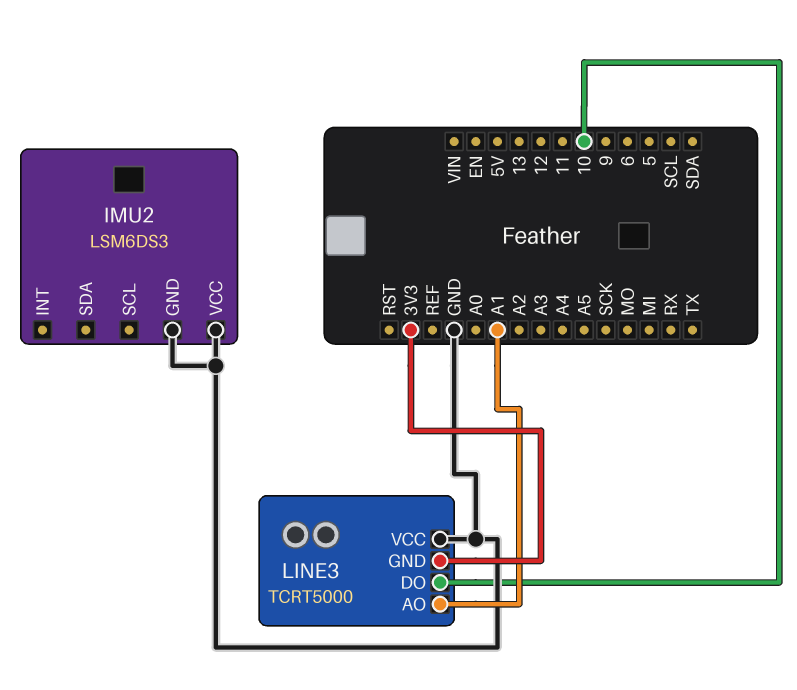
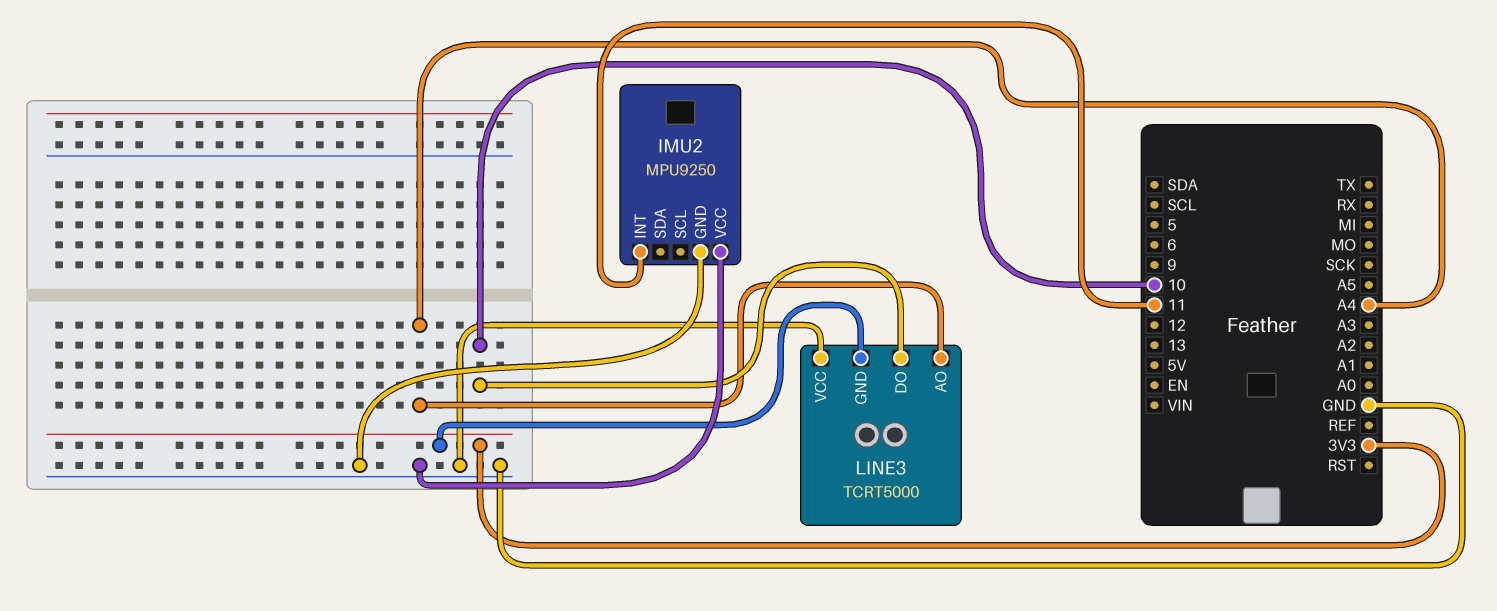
IMU2: LSM6DS3 -> MPU9250
IMU2 pin INT: none -> 11
LINE3 pin AO: A1 -> A4

